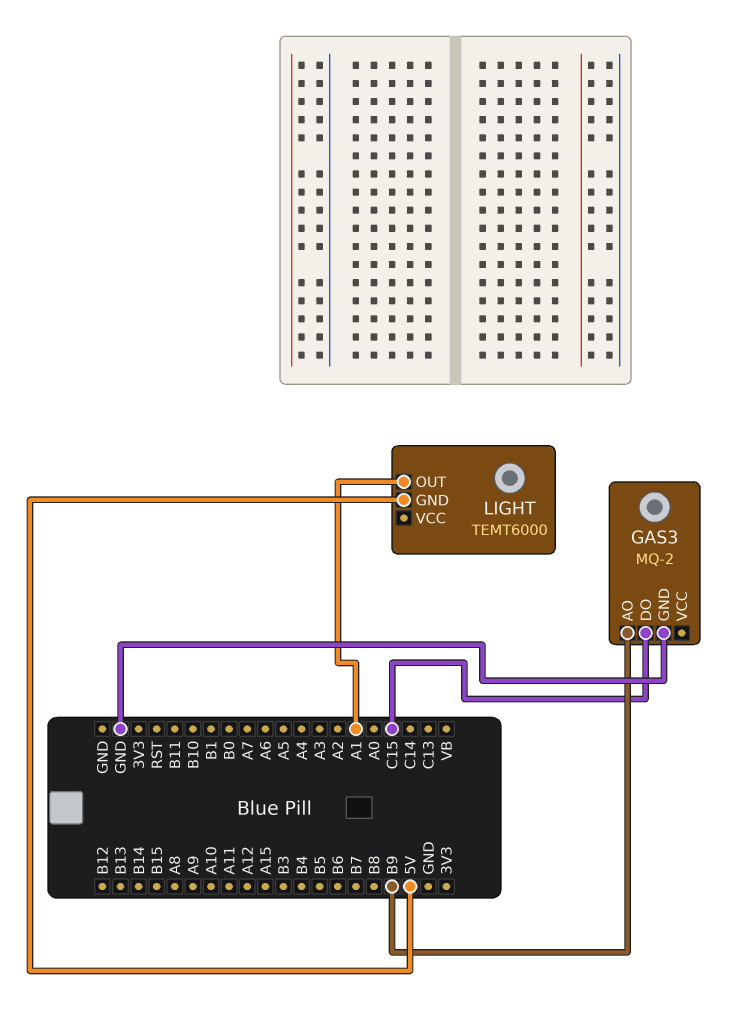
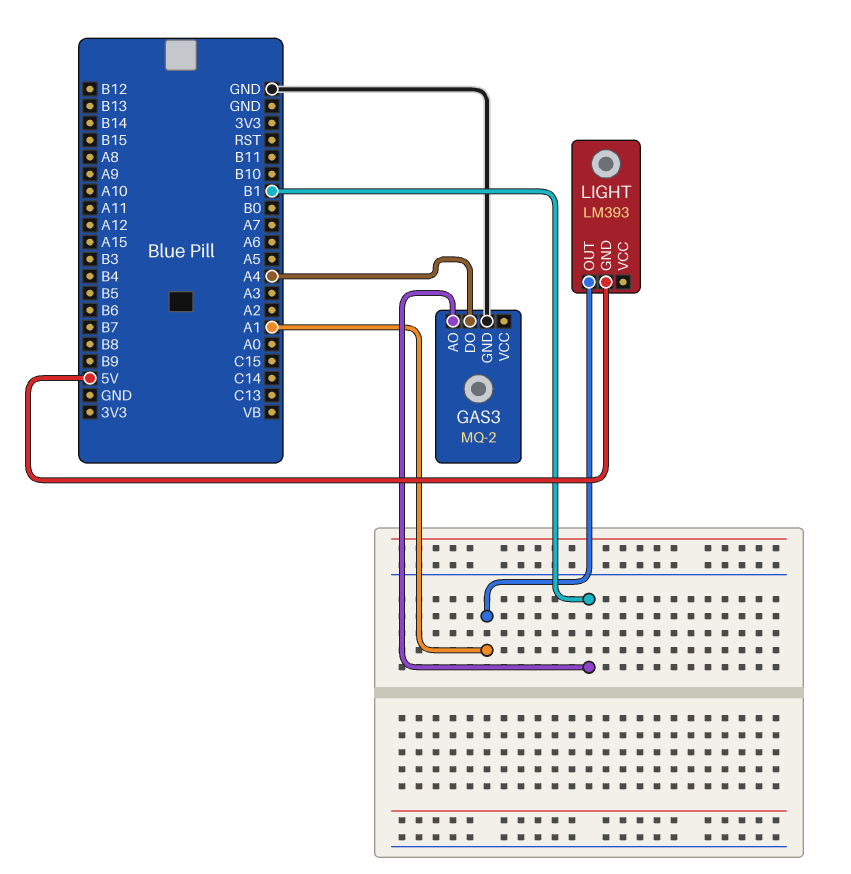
GAS3 pin AO: B9 -> B1
GAS3 pin DO: C15 -> A4
LIGHT: TEMT6000 -> LM393

